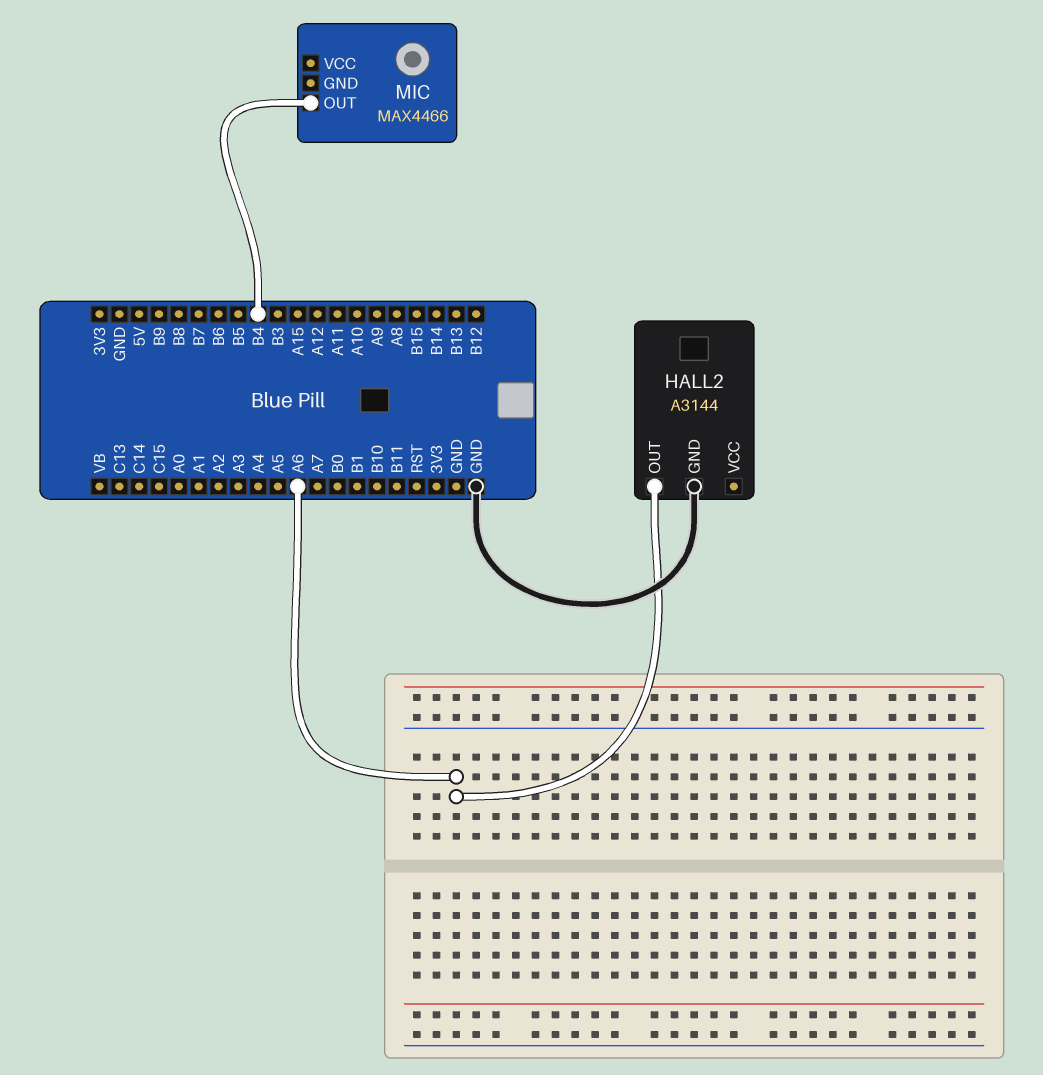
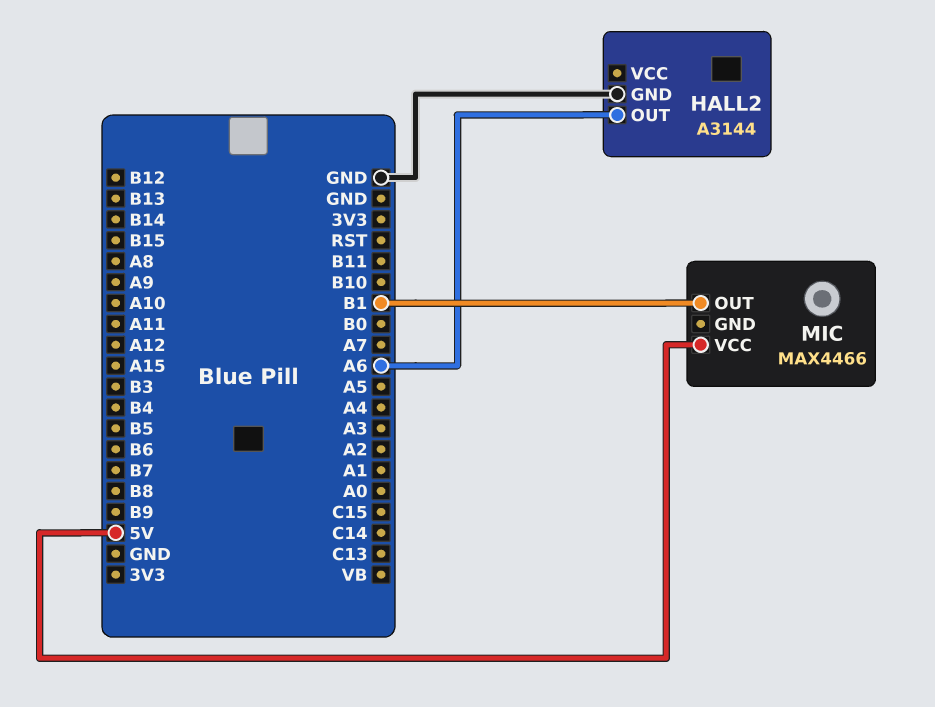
MIC pin OUT: B4 -> B1
MIC pin VCC: none -> 5V

